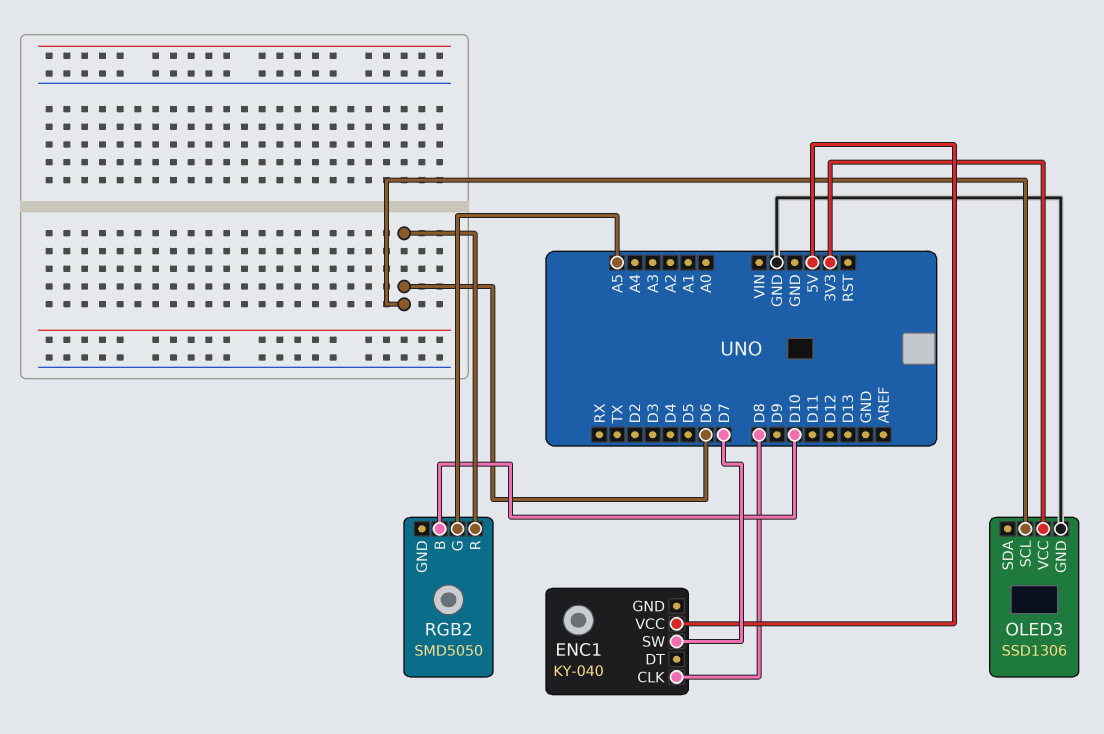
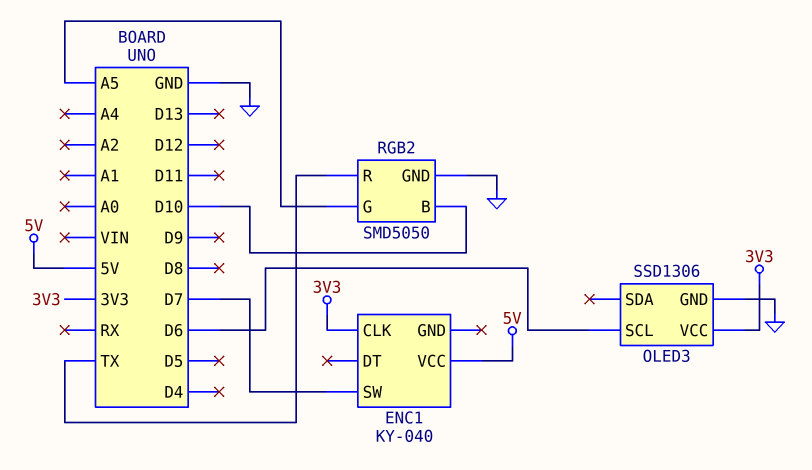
ENC1 pin CLK: D8 -> 3V3
RGB2 pin GND: none -> GND
RGB2 pin R: D6 -> TX

